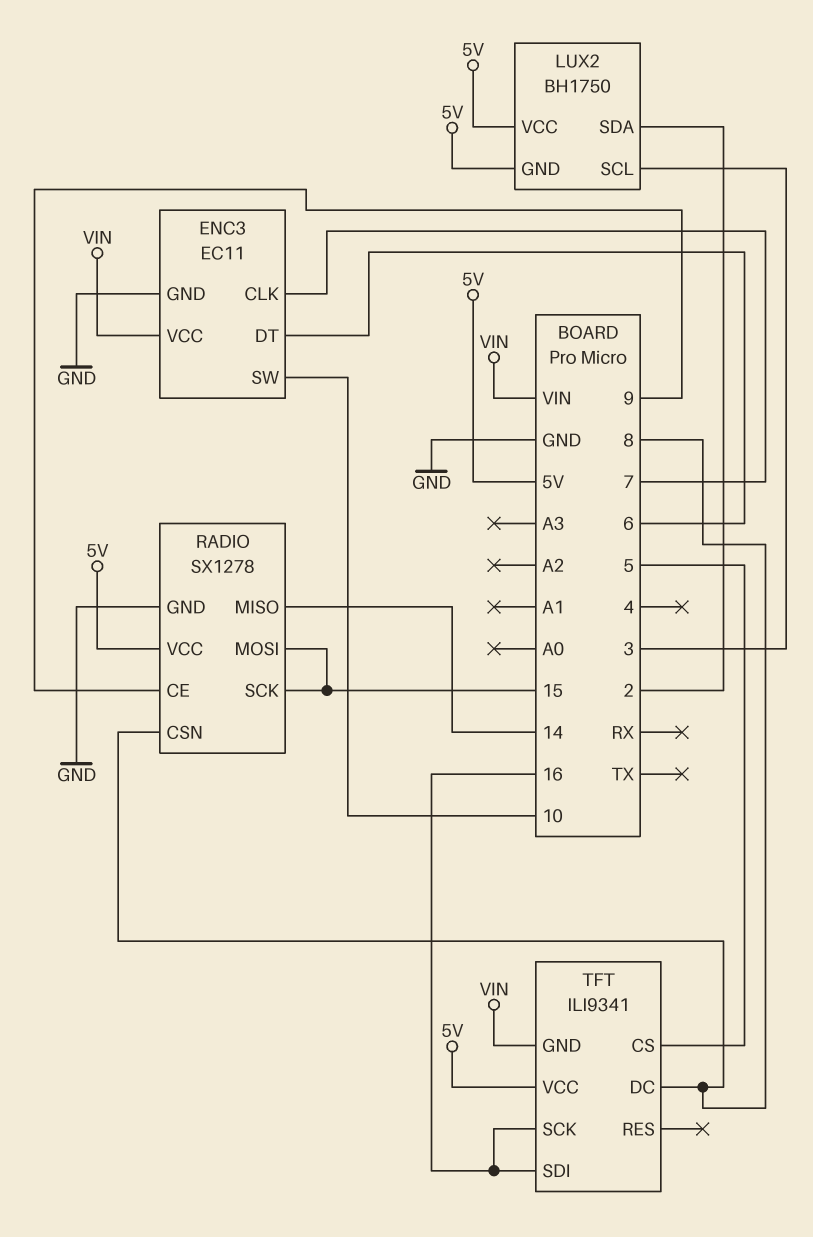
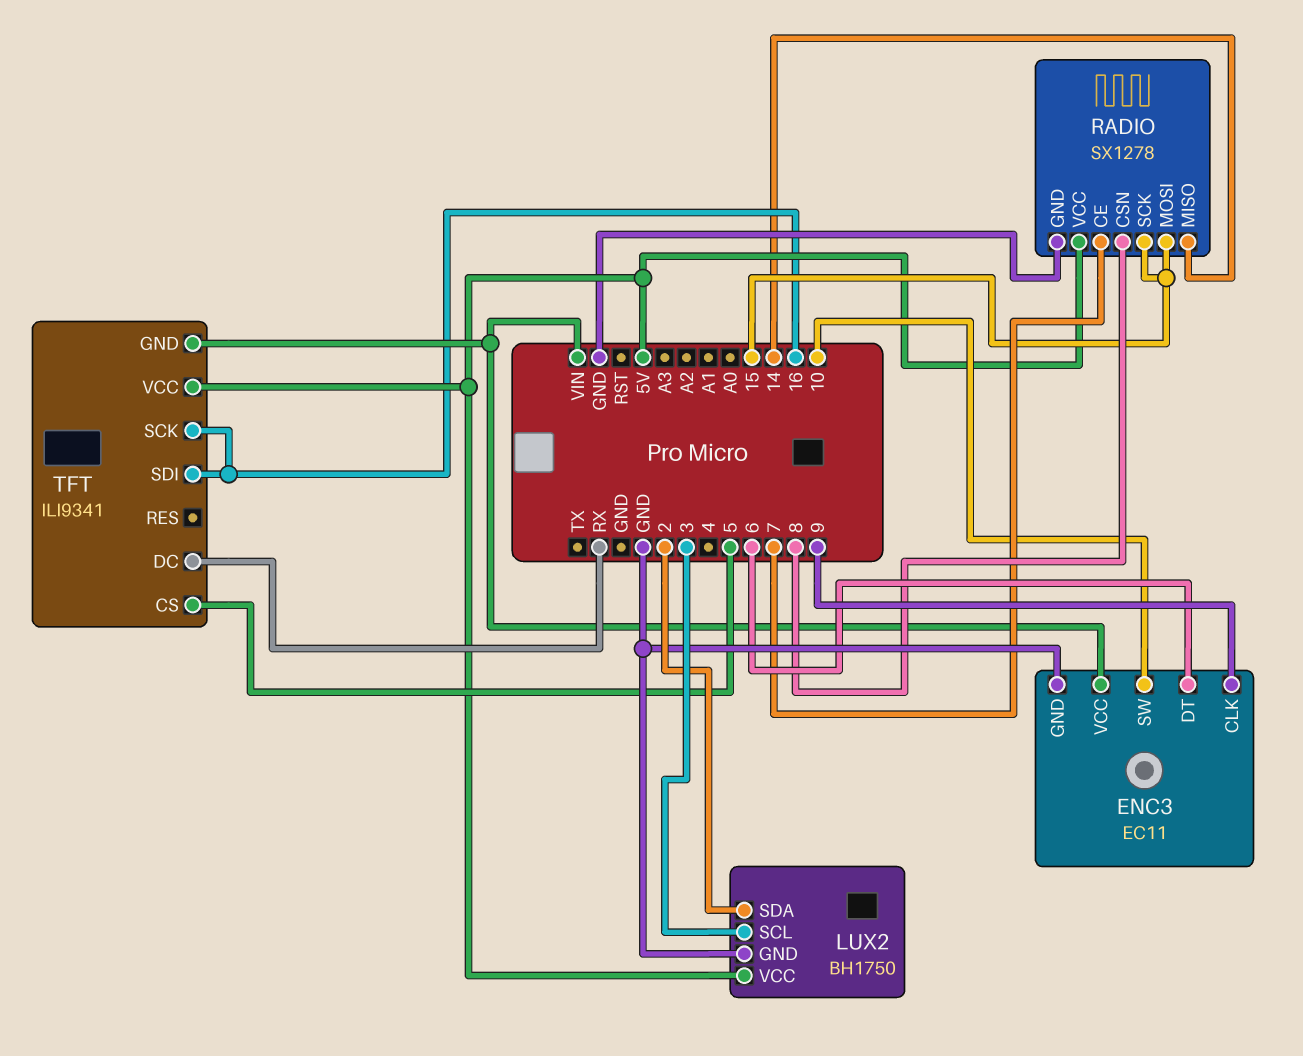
ENC3 pin CLK: 7 -> 9
LUX2 pin GND: 5V -> GND
RADIO pin CE: 9 -> 7
TFT pin DC: 8 -> RX

